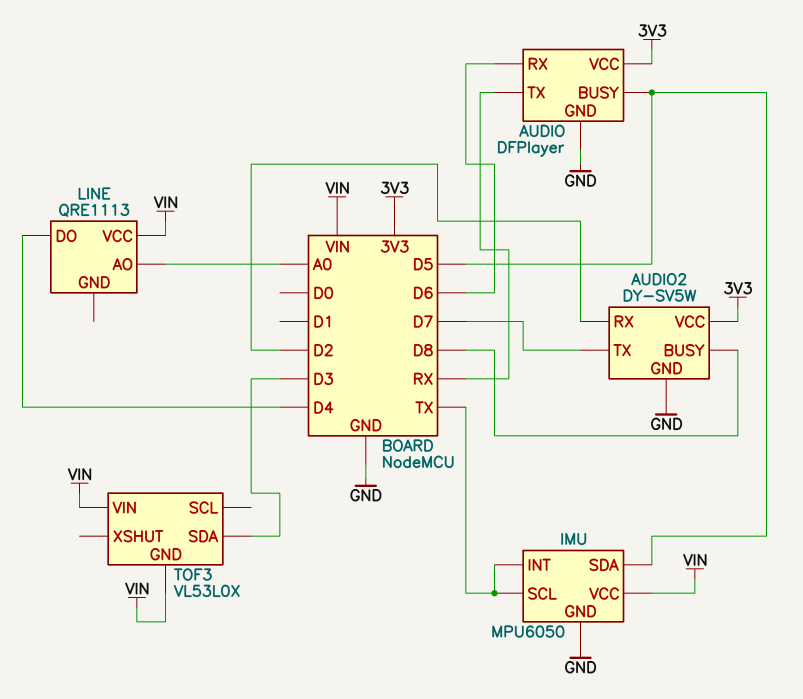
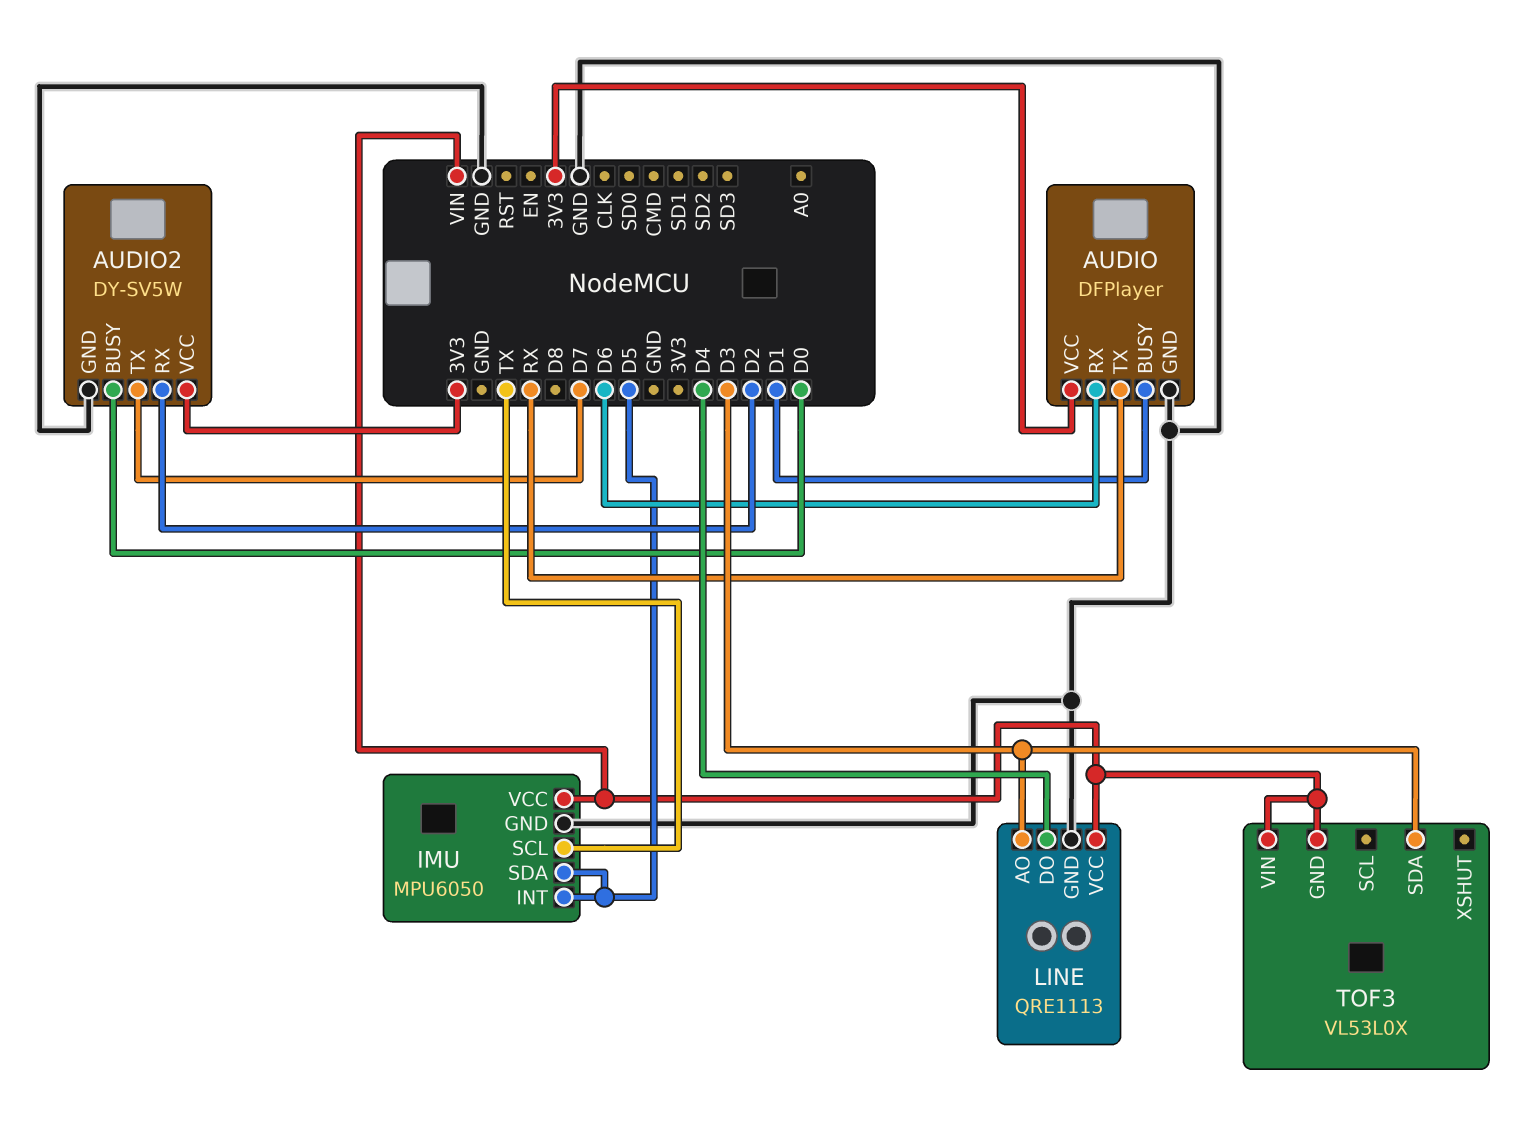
AUDIO pin BUSY: D5 -> D1
AUDIO2 pin BUSY: D8 -> D0
IMU pin INT: TX -> D5
LINE pin AO: A0 -> D3
LINE pin GND: none -> GND

